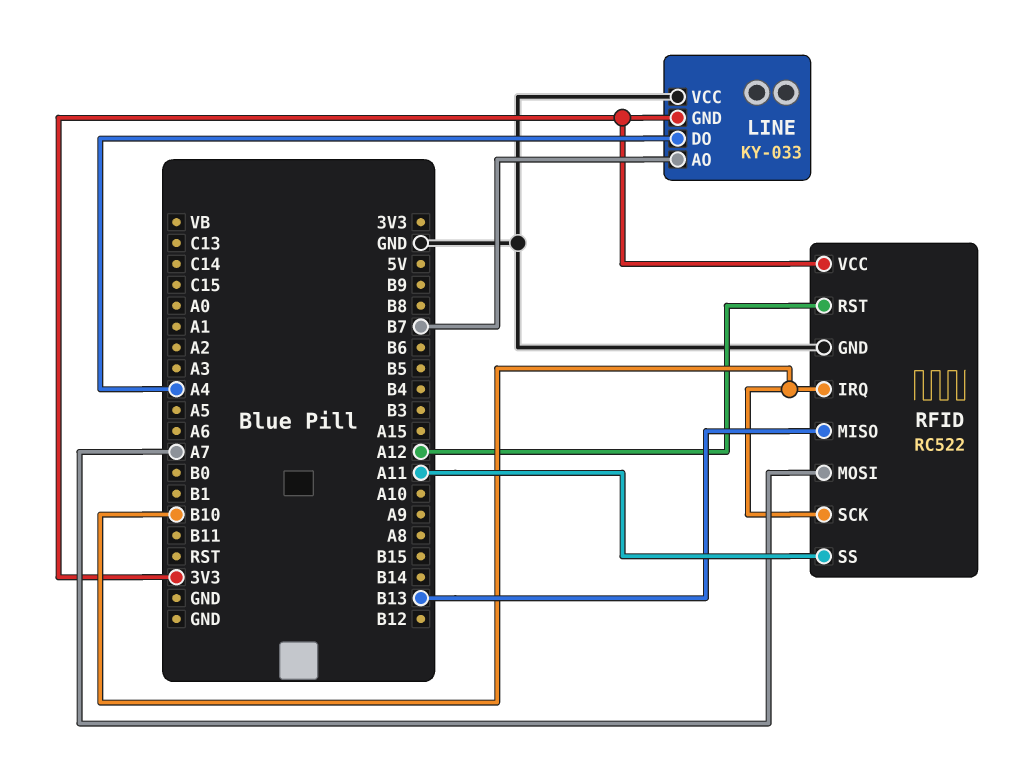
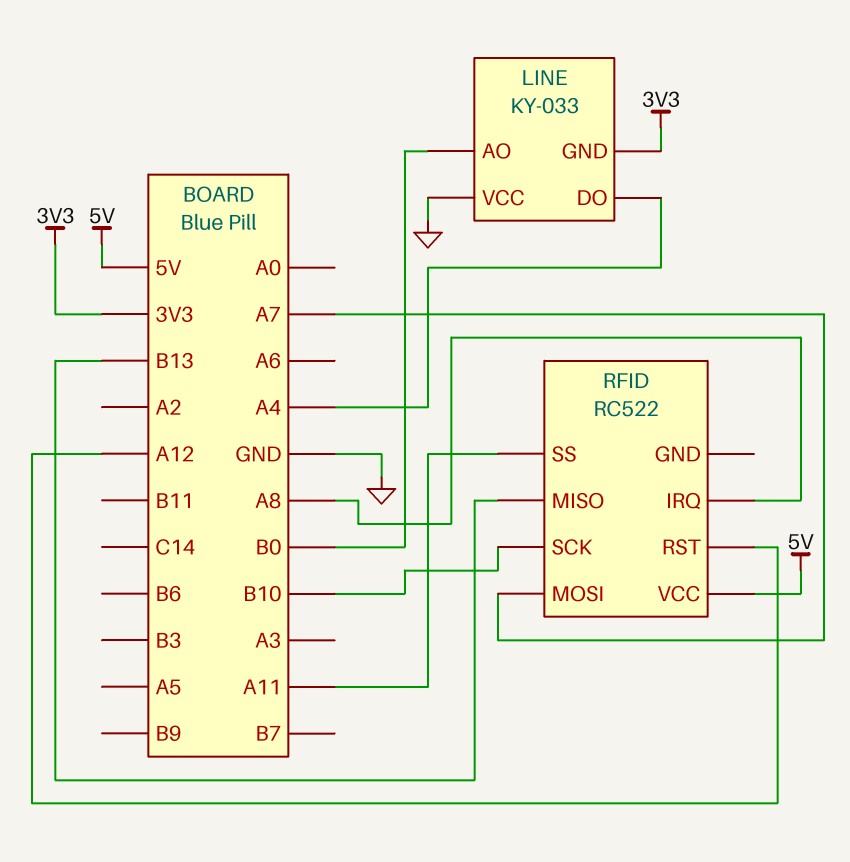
LINE pin AO: B7 -> B0
RFID pin GND: GND -> none
RFID pin IRQ: B10 -> A8
RFID pin VCC: 3V3 -> 5V

